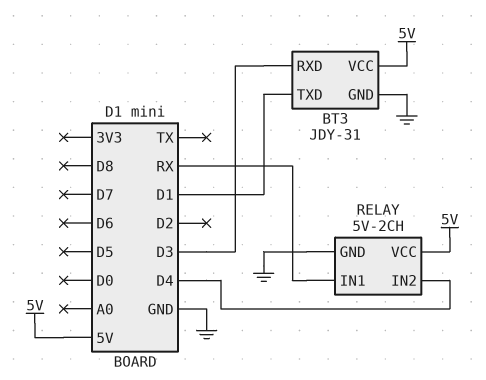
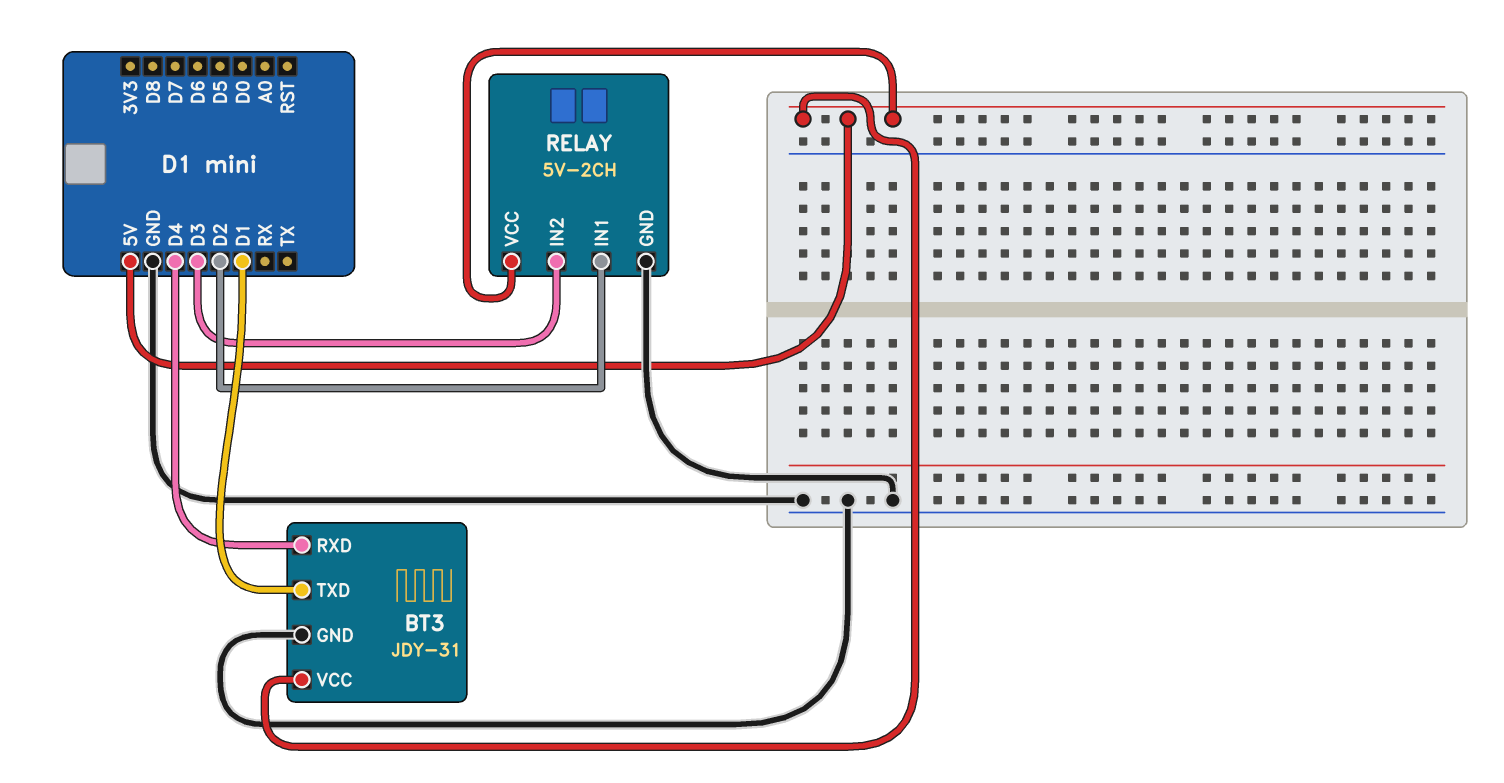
BT3 pin RXD: D3 -> D4
RELAY pin IN1: RX -> D2
RELAY pin IN2: D4 -> D3

